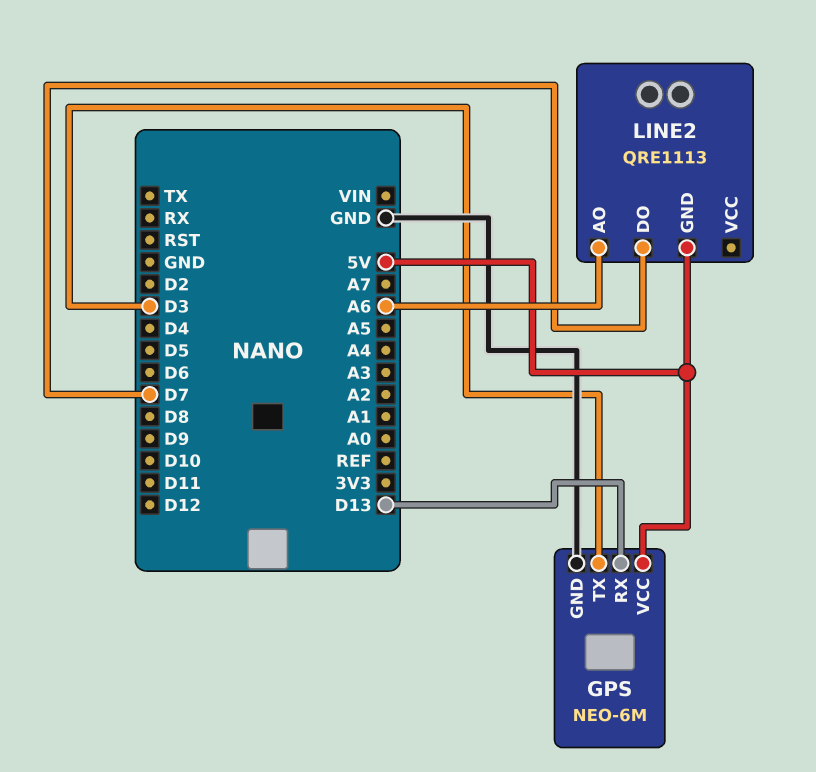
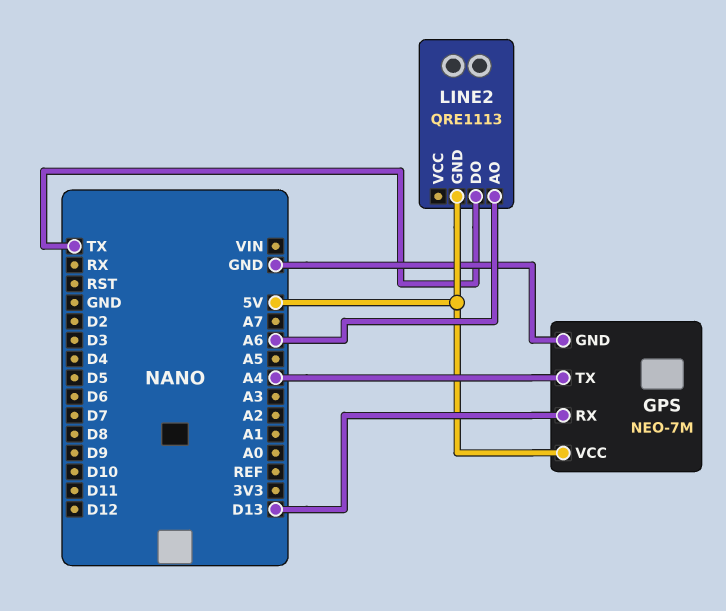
GPS: NEO-6M -> NEO-7M
GPS pin TX: D3 -> A4
LINE2 pin DO: D7 -> TX

